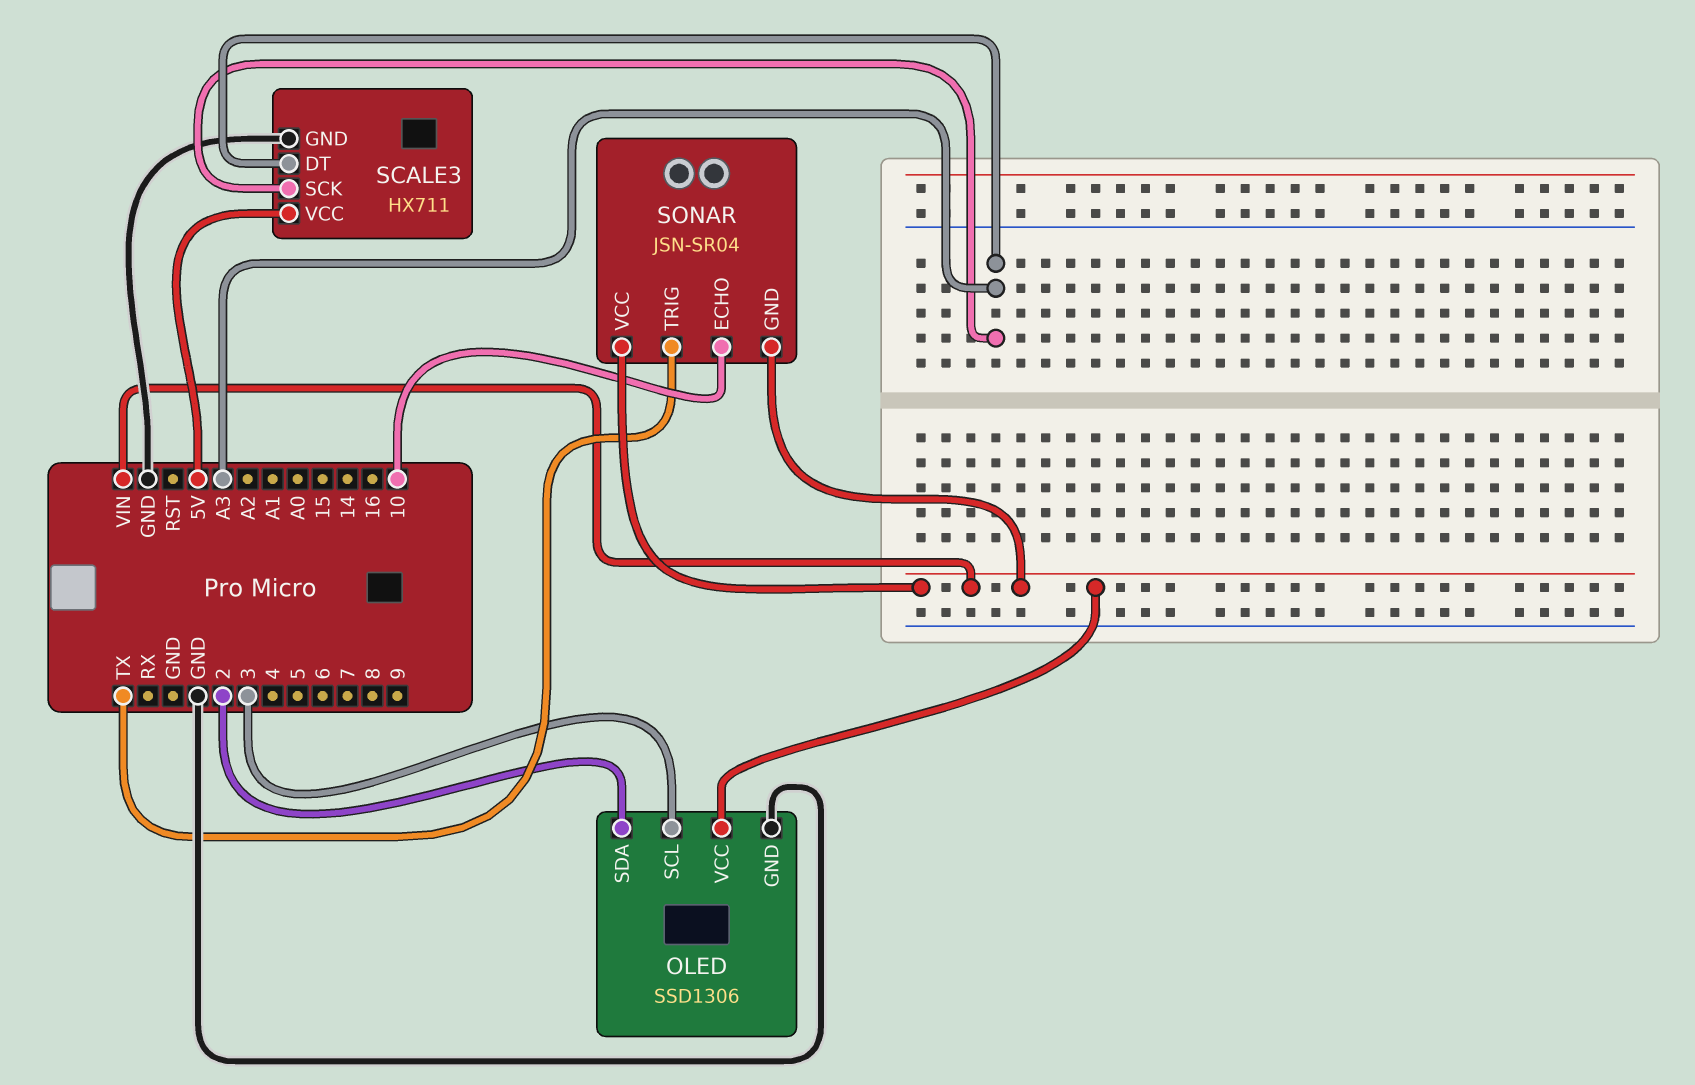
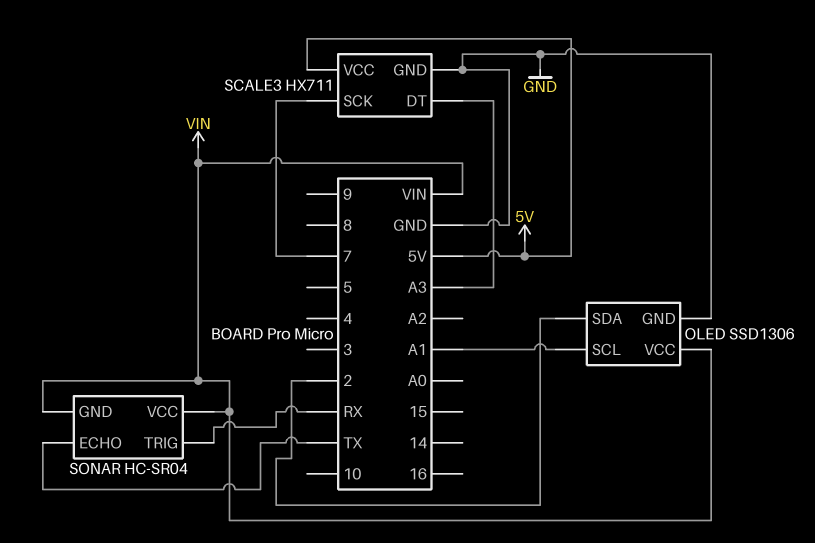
OLED pin SCL: 3 -> A1
SCALE3 pin SCK: A3 -> 7
SONAR: JSN-SR04 -> HC-SR04
SONAR pin ECHO: 10 -> TX
SONAR pin TRIG: TX -> RX

